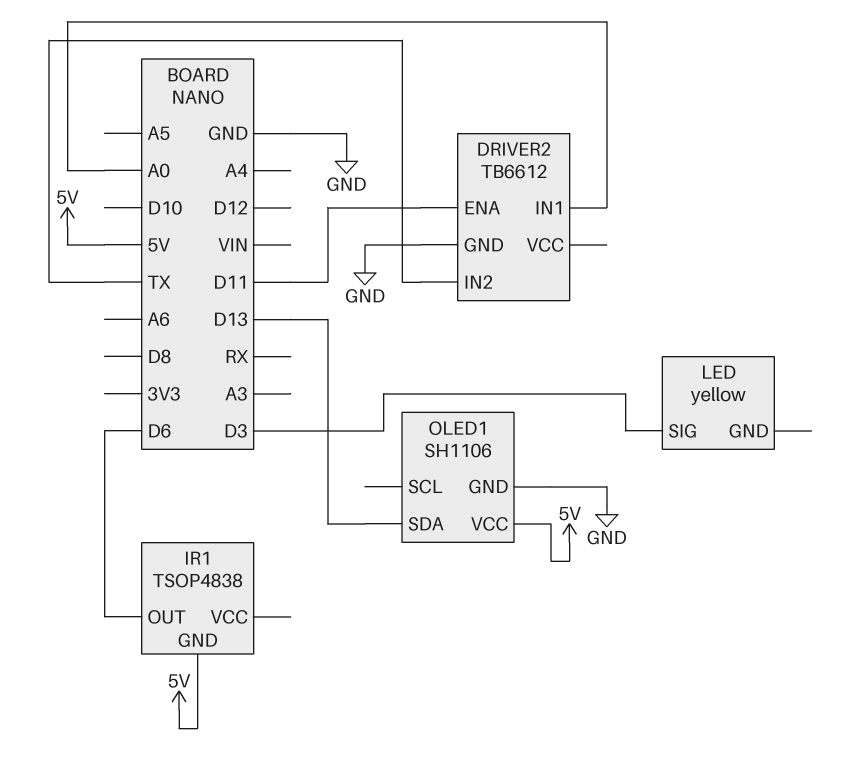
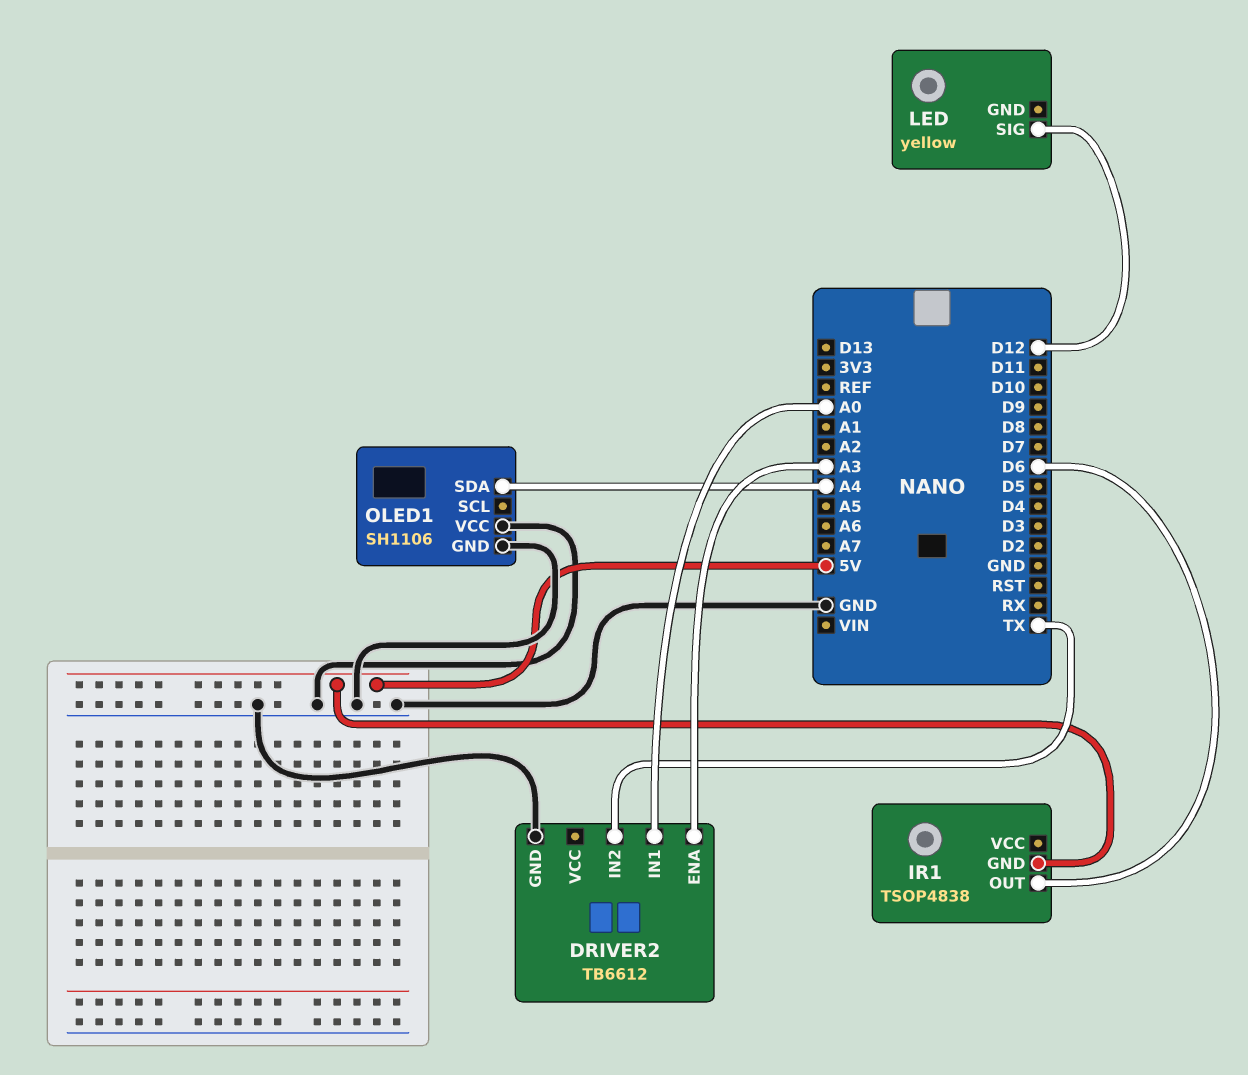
DRIVER2 pin ENA: D11 -> A3
LED pin SIG: D3 -> D12
OLED1 pin SDA: D13 -> A4
OLED1 pin VCC: 5V -> GND

